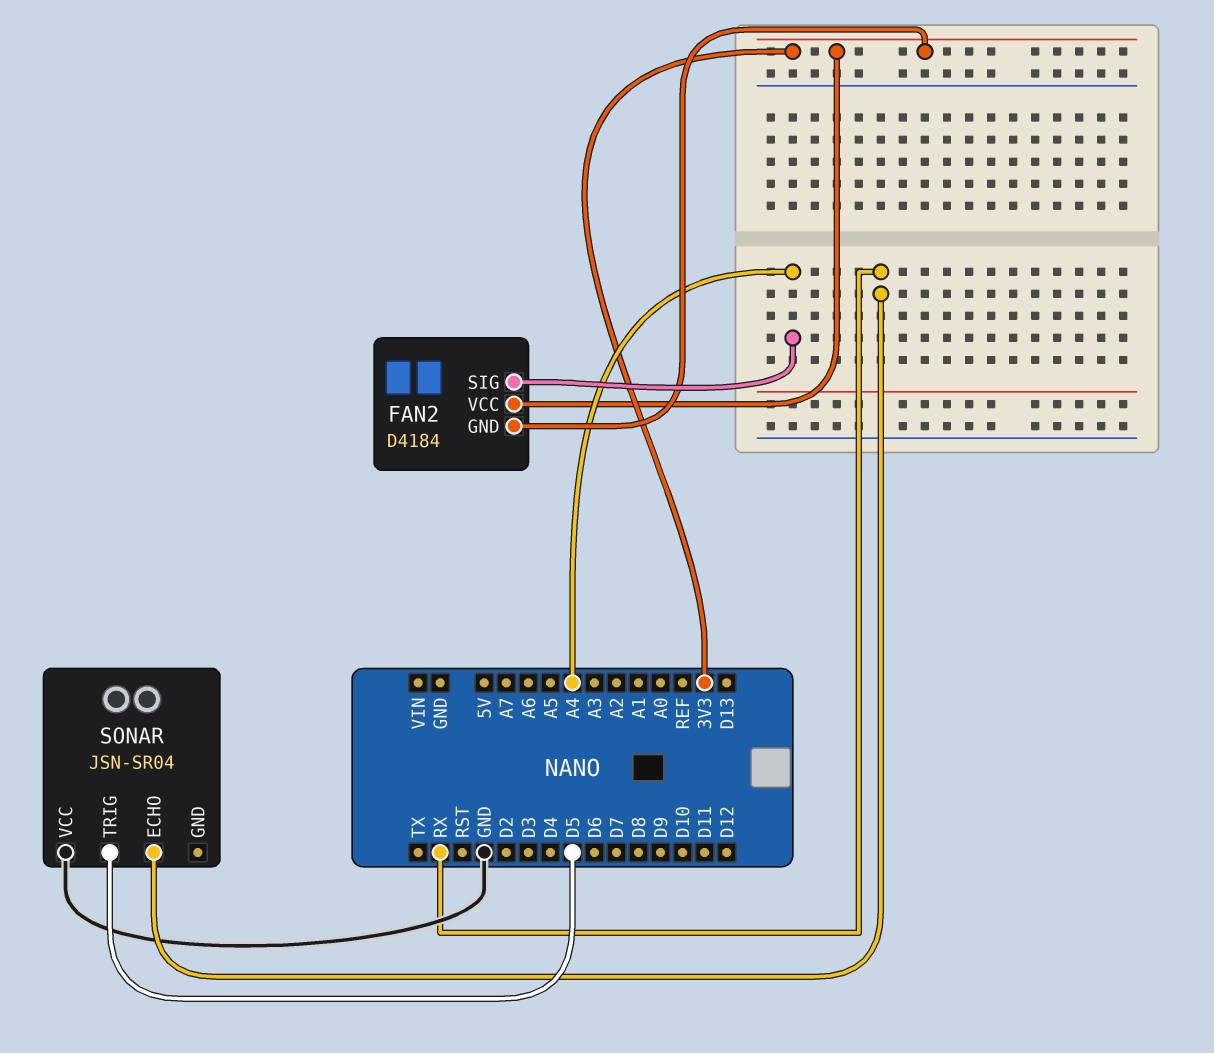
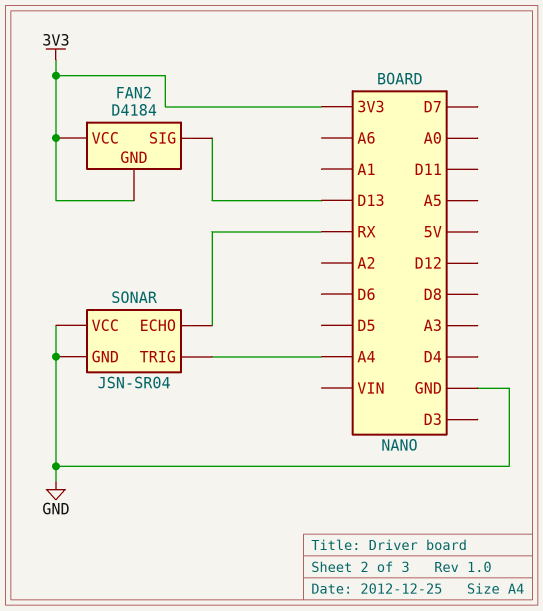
FAN2 pin SIG: A4 -> D13
SONAR pin GND: none -> GND
SONAR pin TRIG: D5 -> A4

